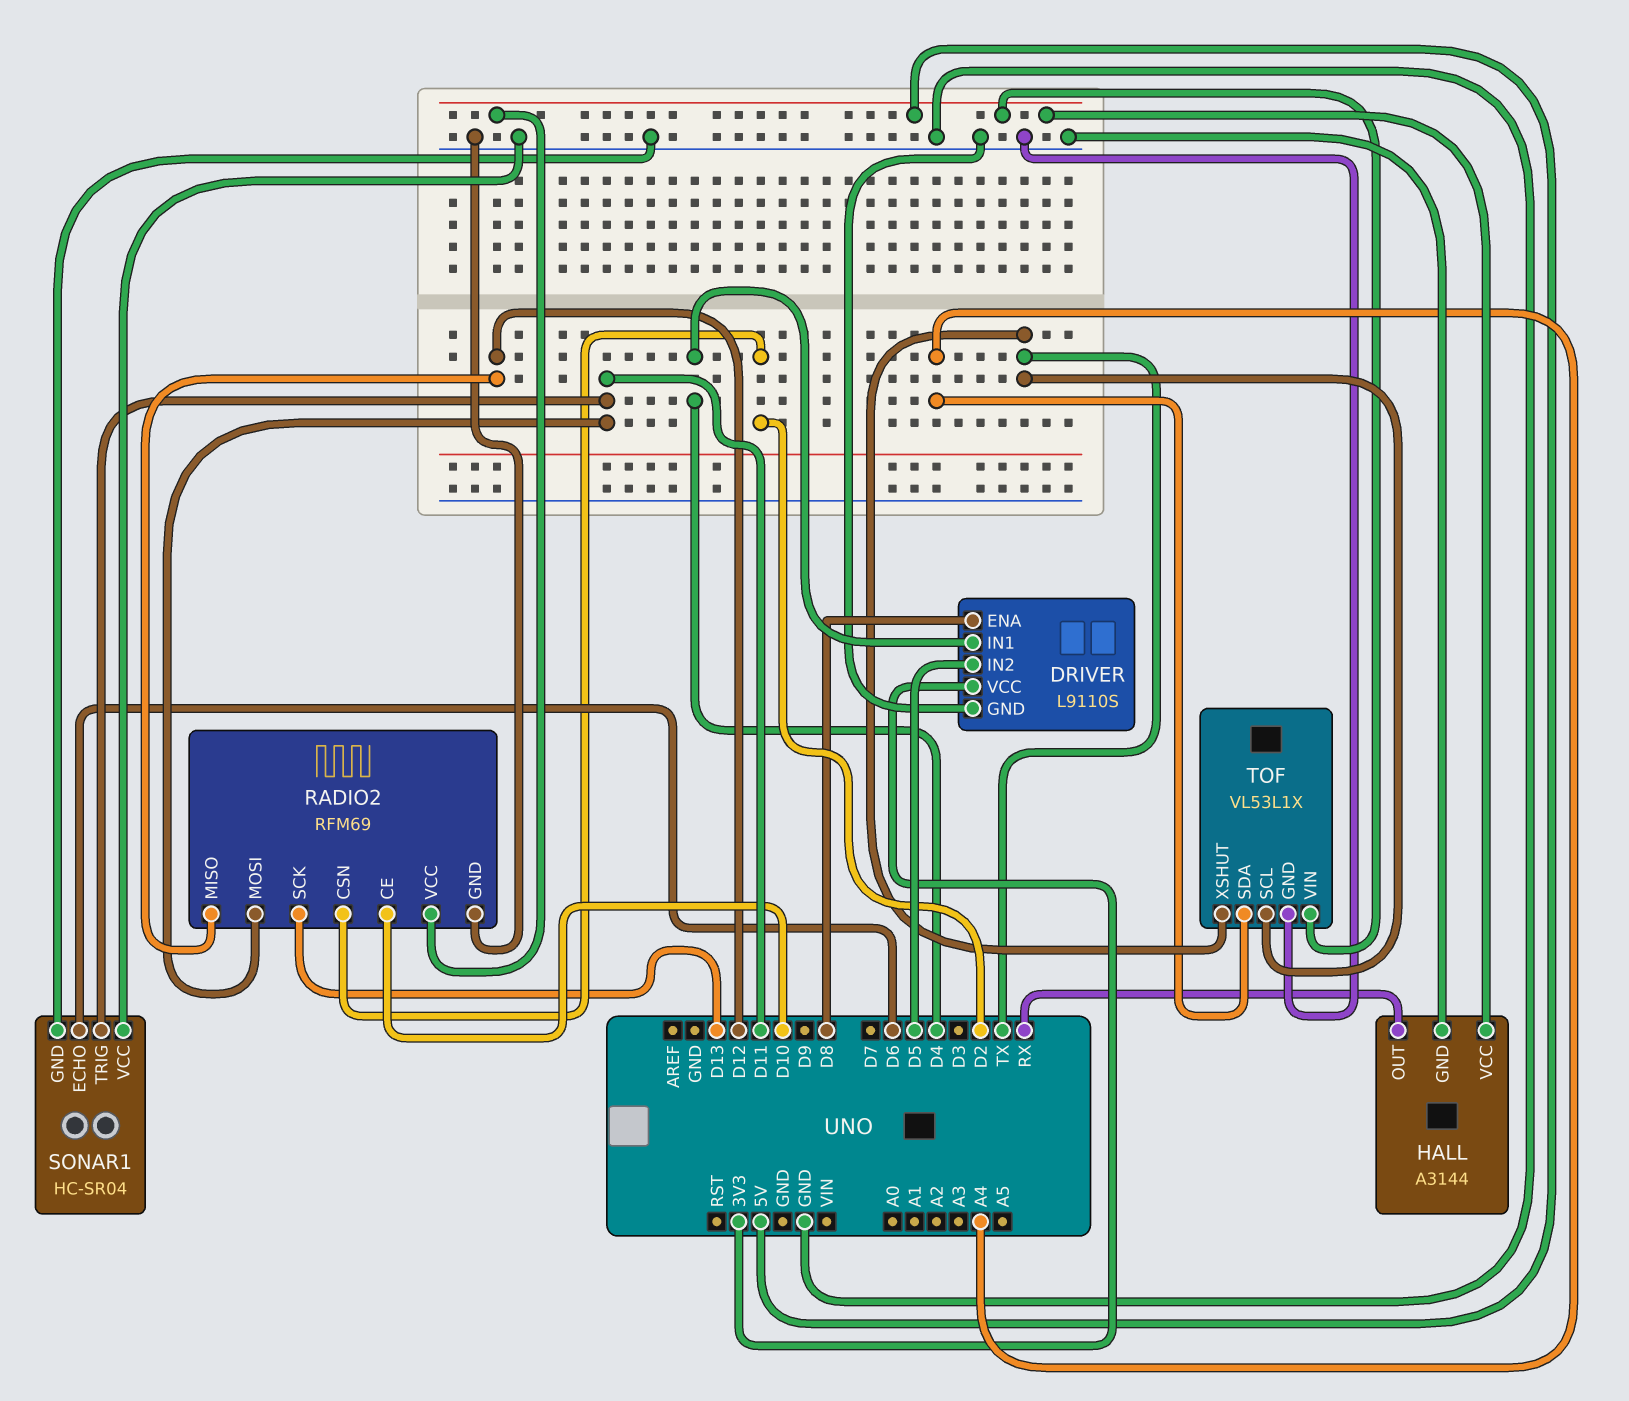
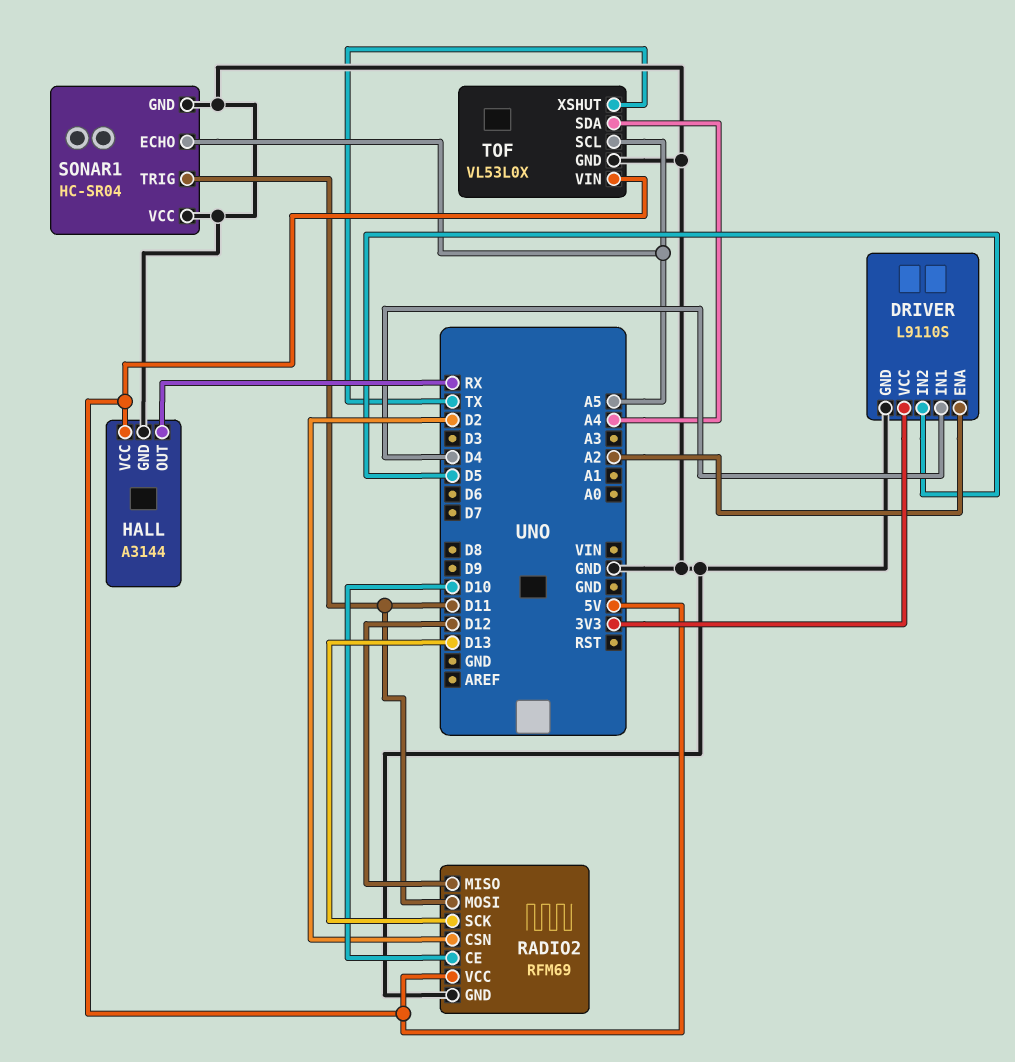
DRIVER pin ENA: D8 -> A2
SONAR1 pin ECHO: D6 -> A5
TOF: VL53L1X -> VL53L0X
TOF pin SCL: TX -> A5

